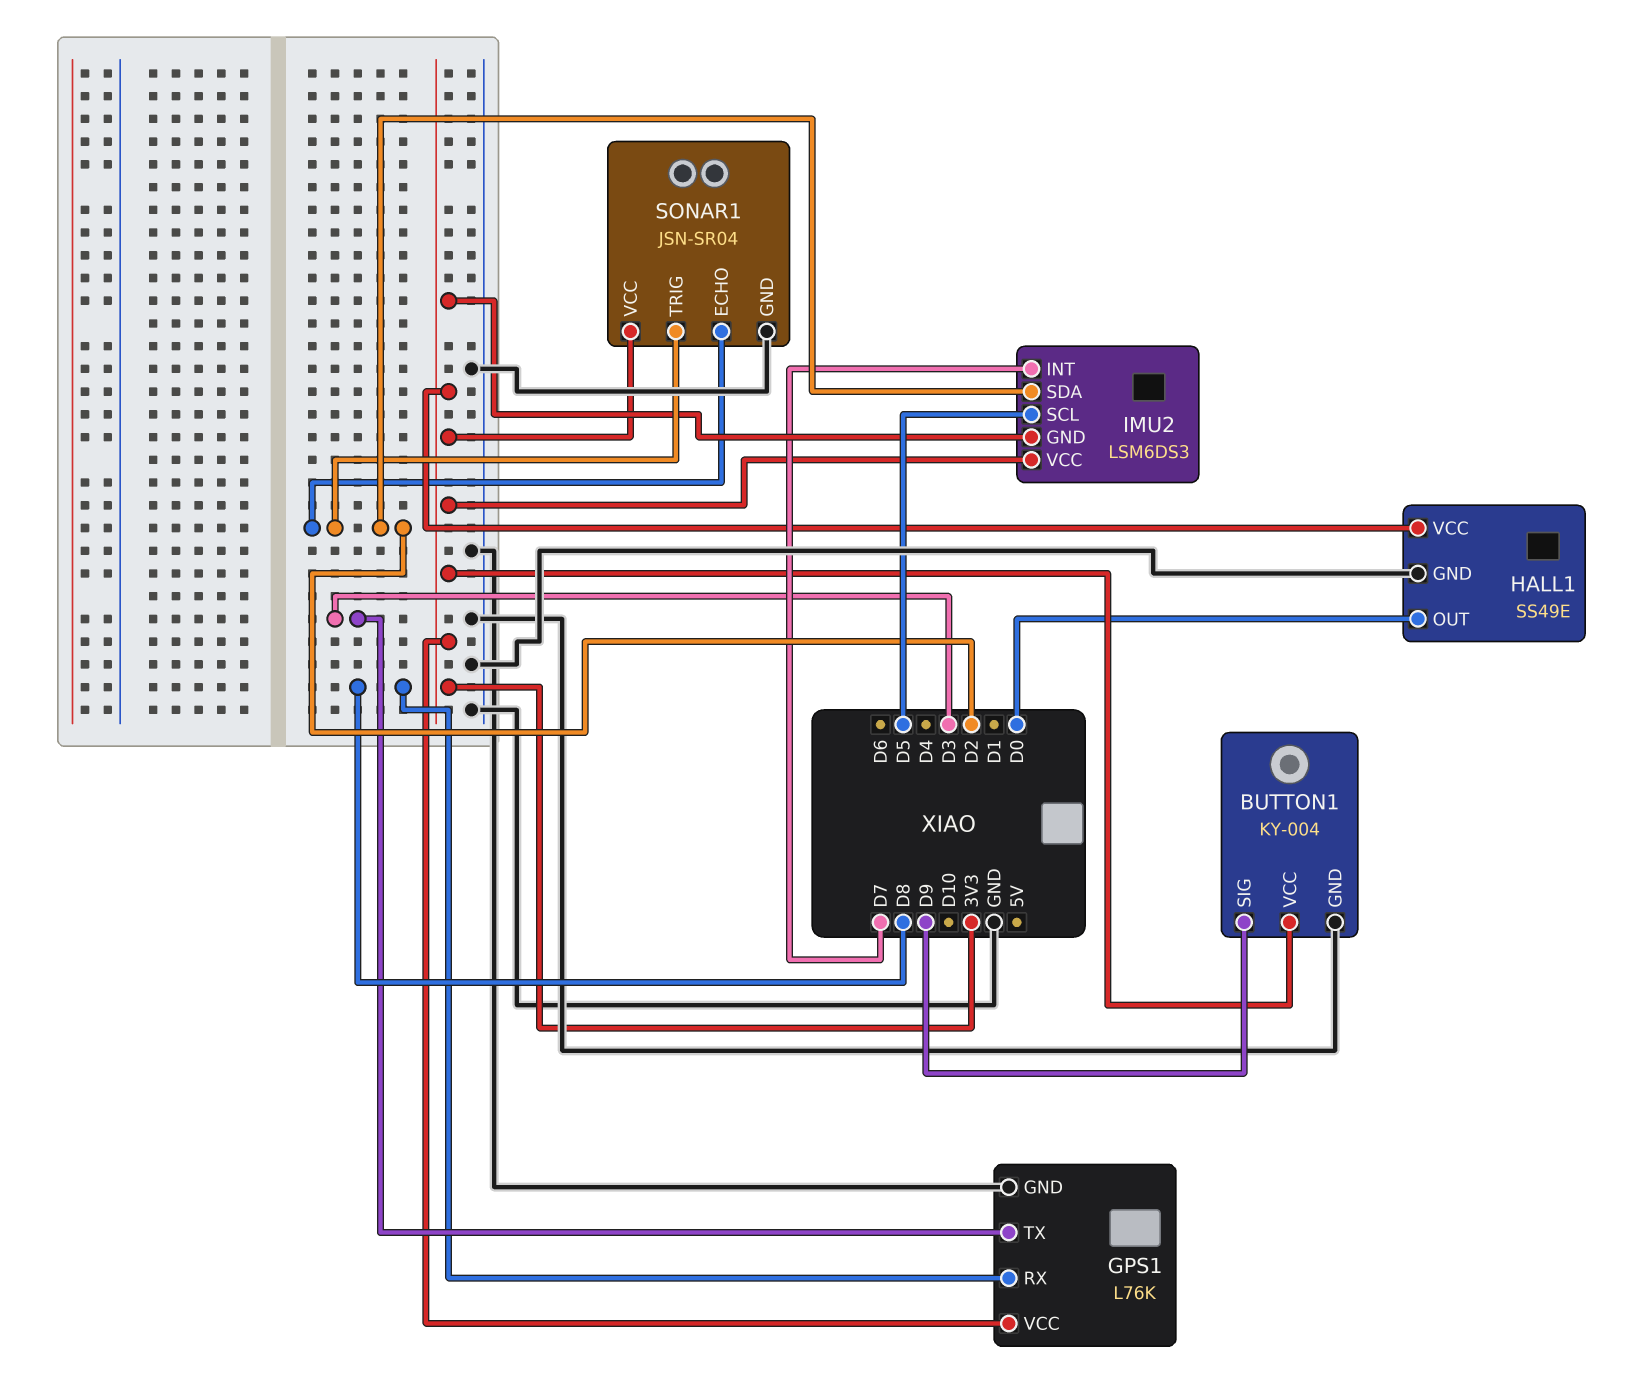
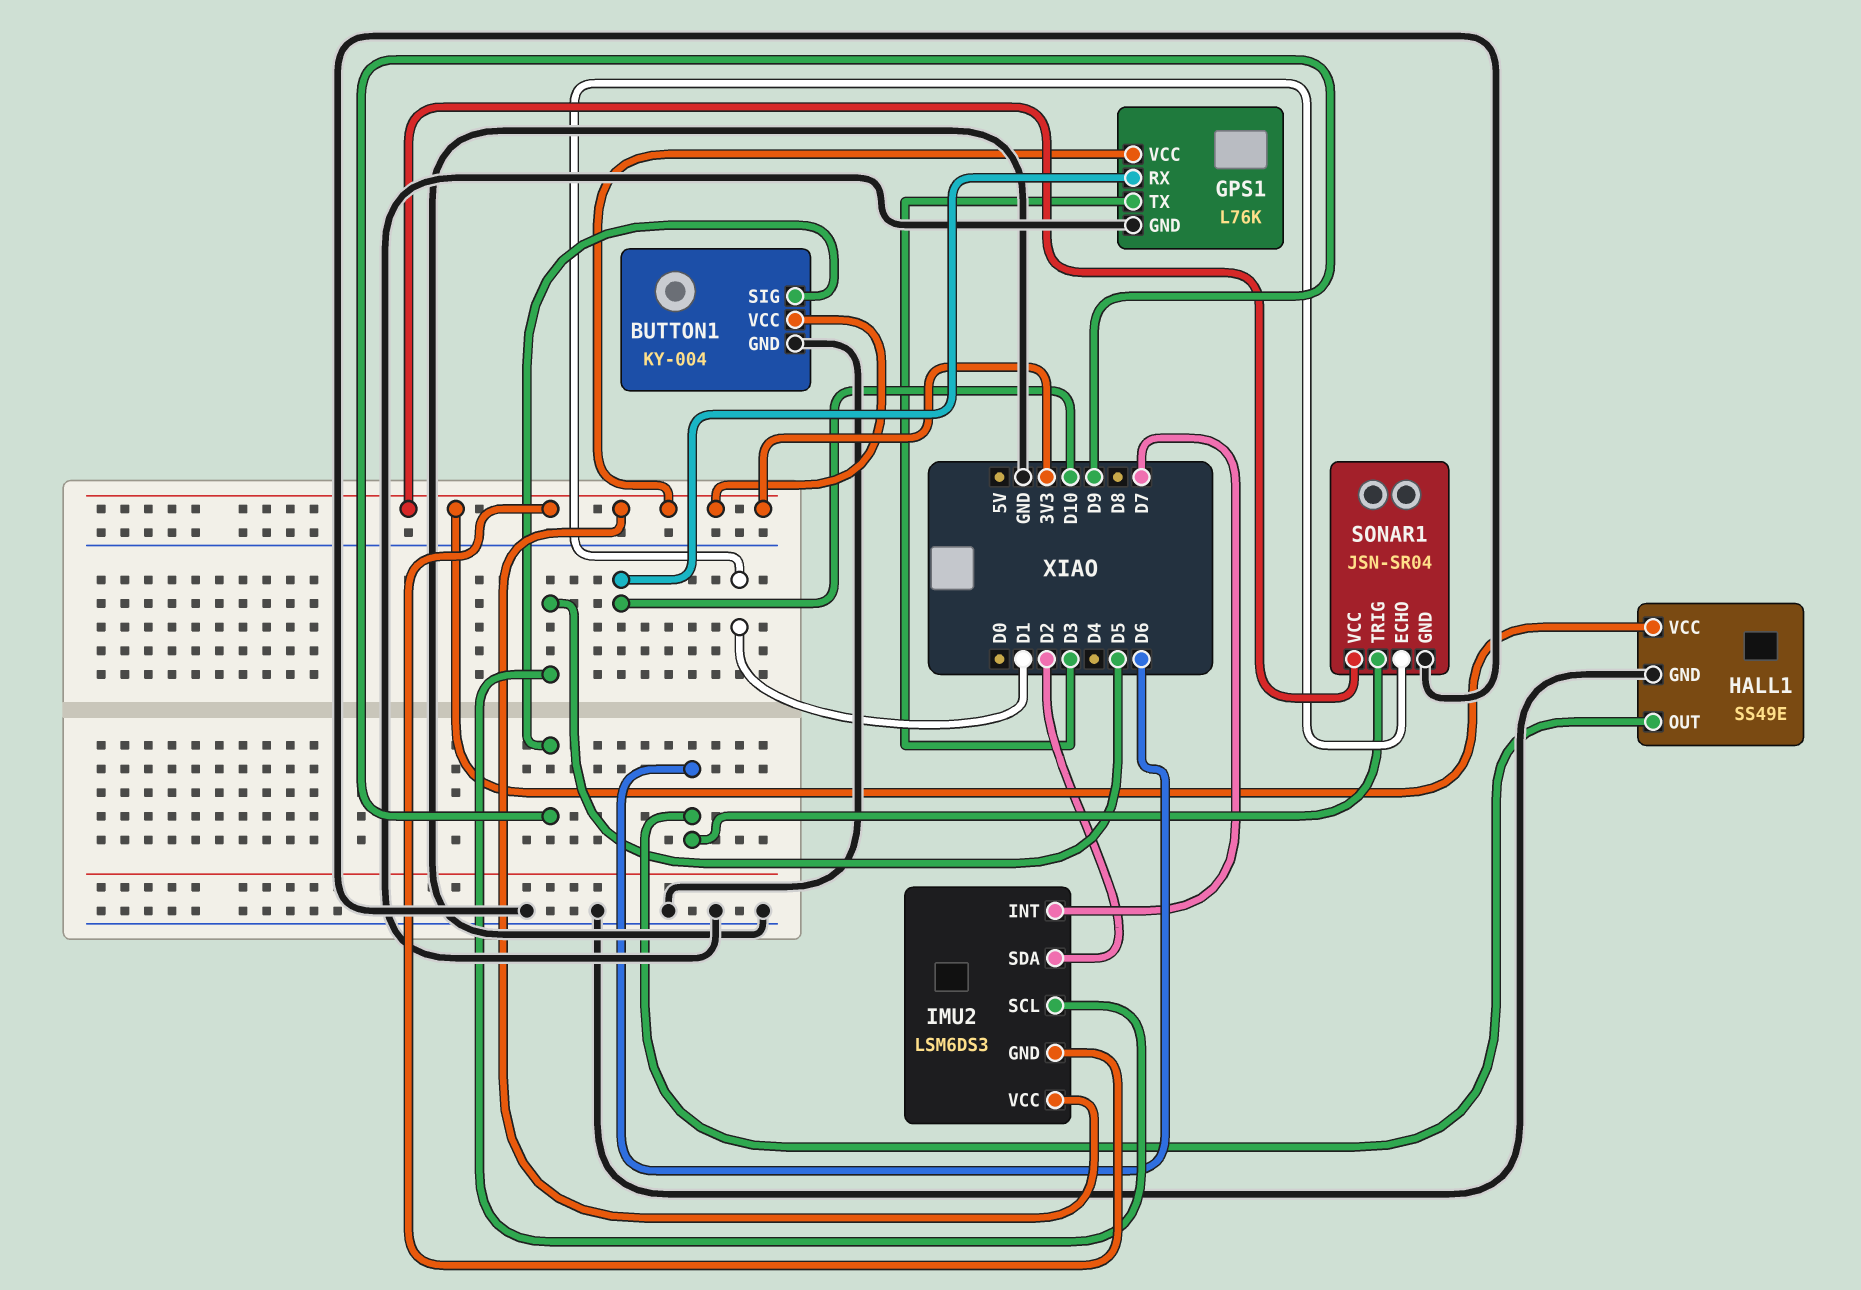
GPS1 pin RX: D8 -> D10
HALL1 pin OUT: D0 -> D6
SONAR1 pin ECHO: D2 -> D1
SONAR1 pin TRIG: D2 -> D6

